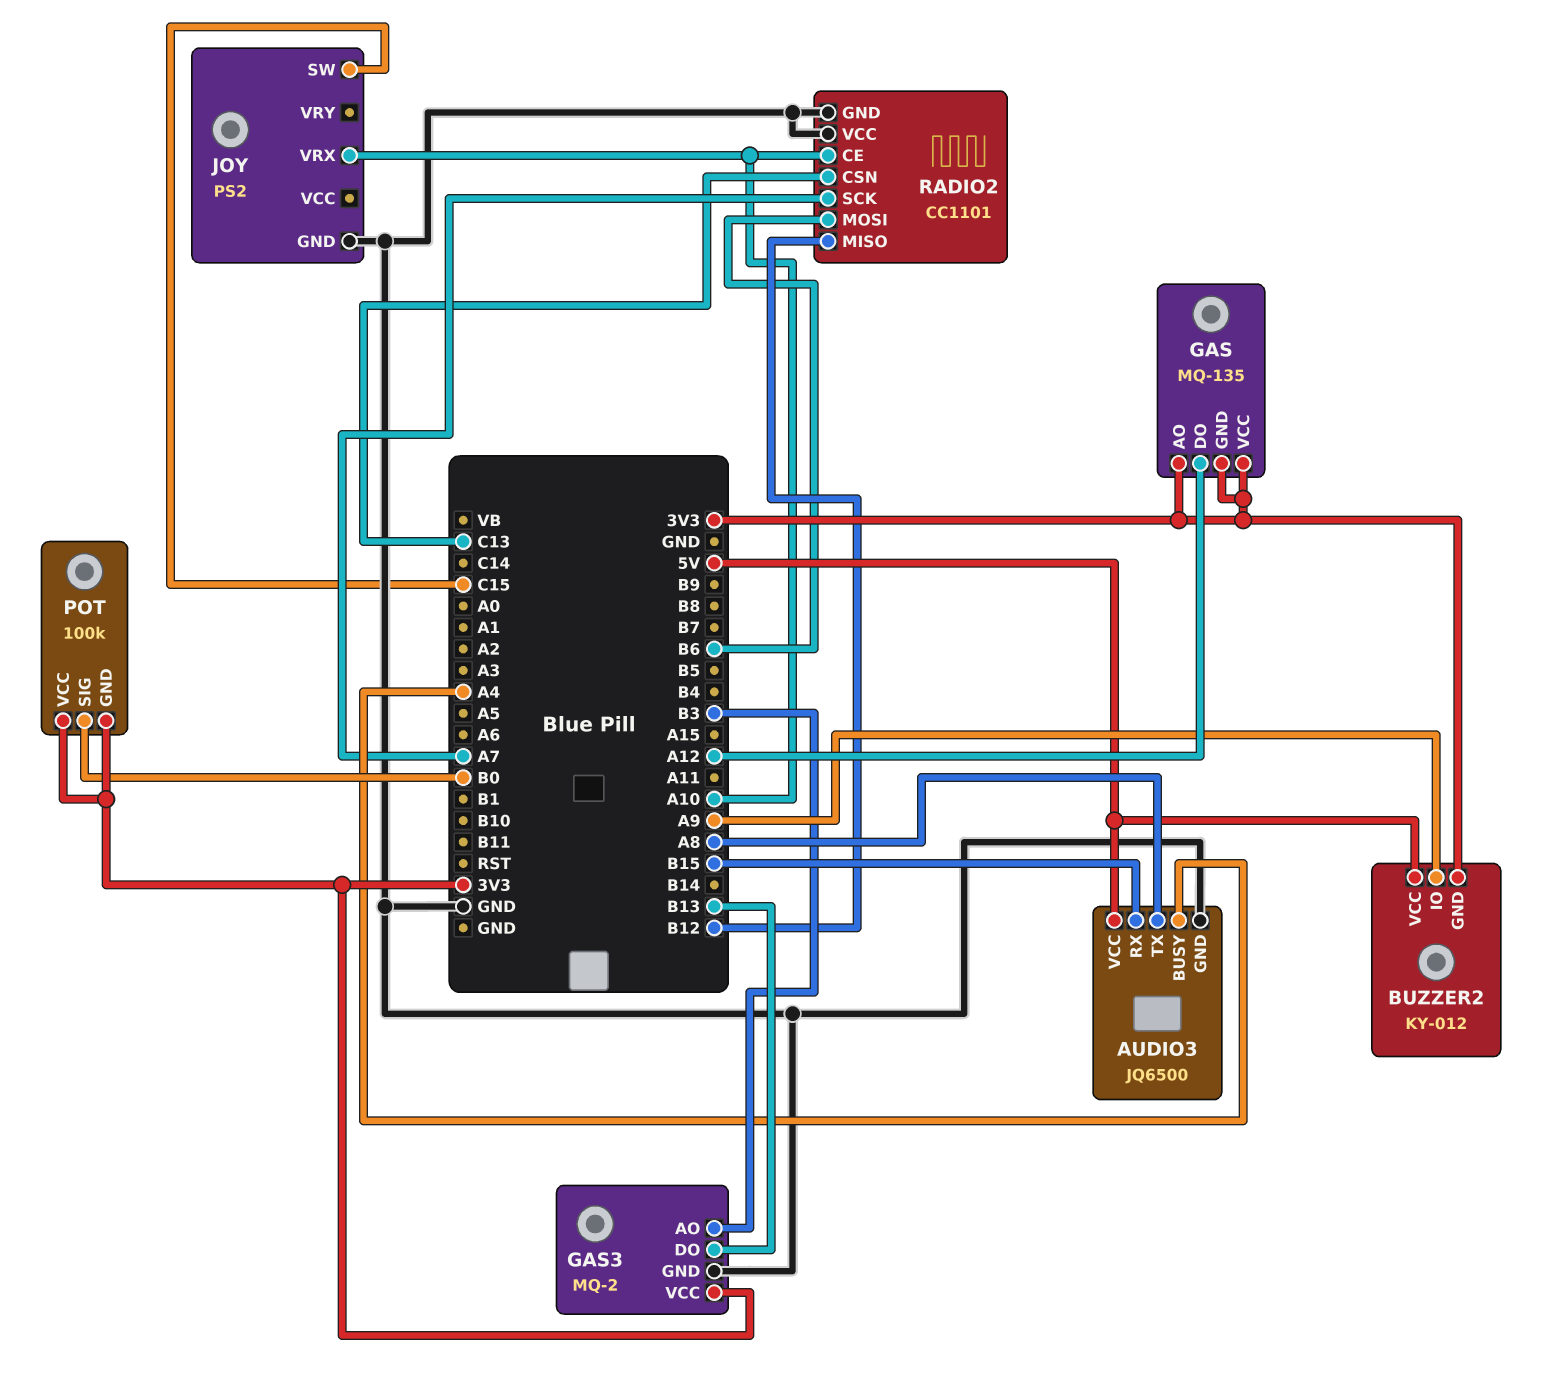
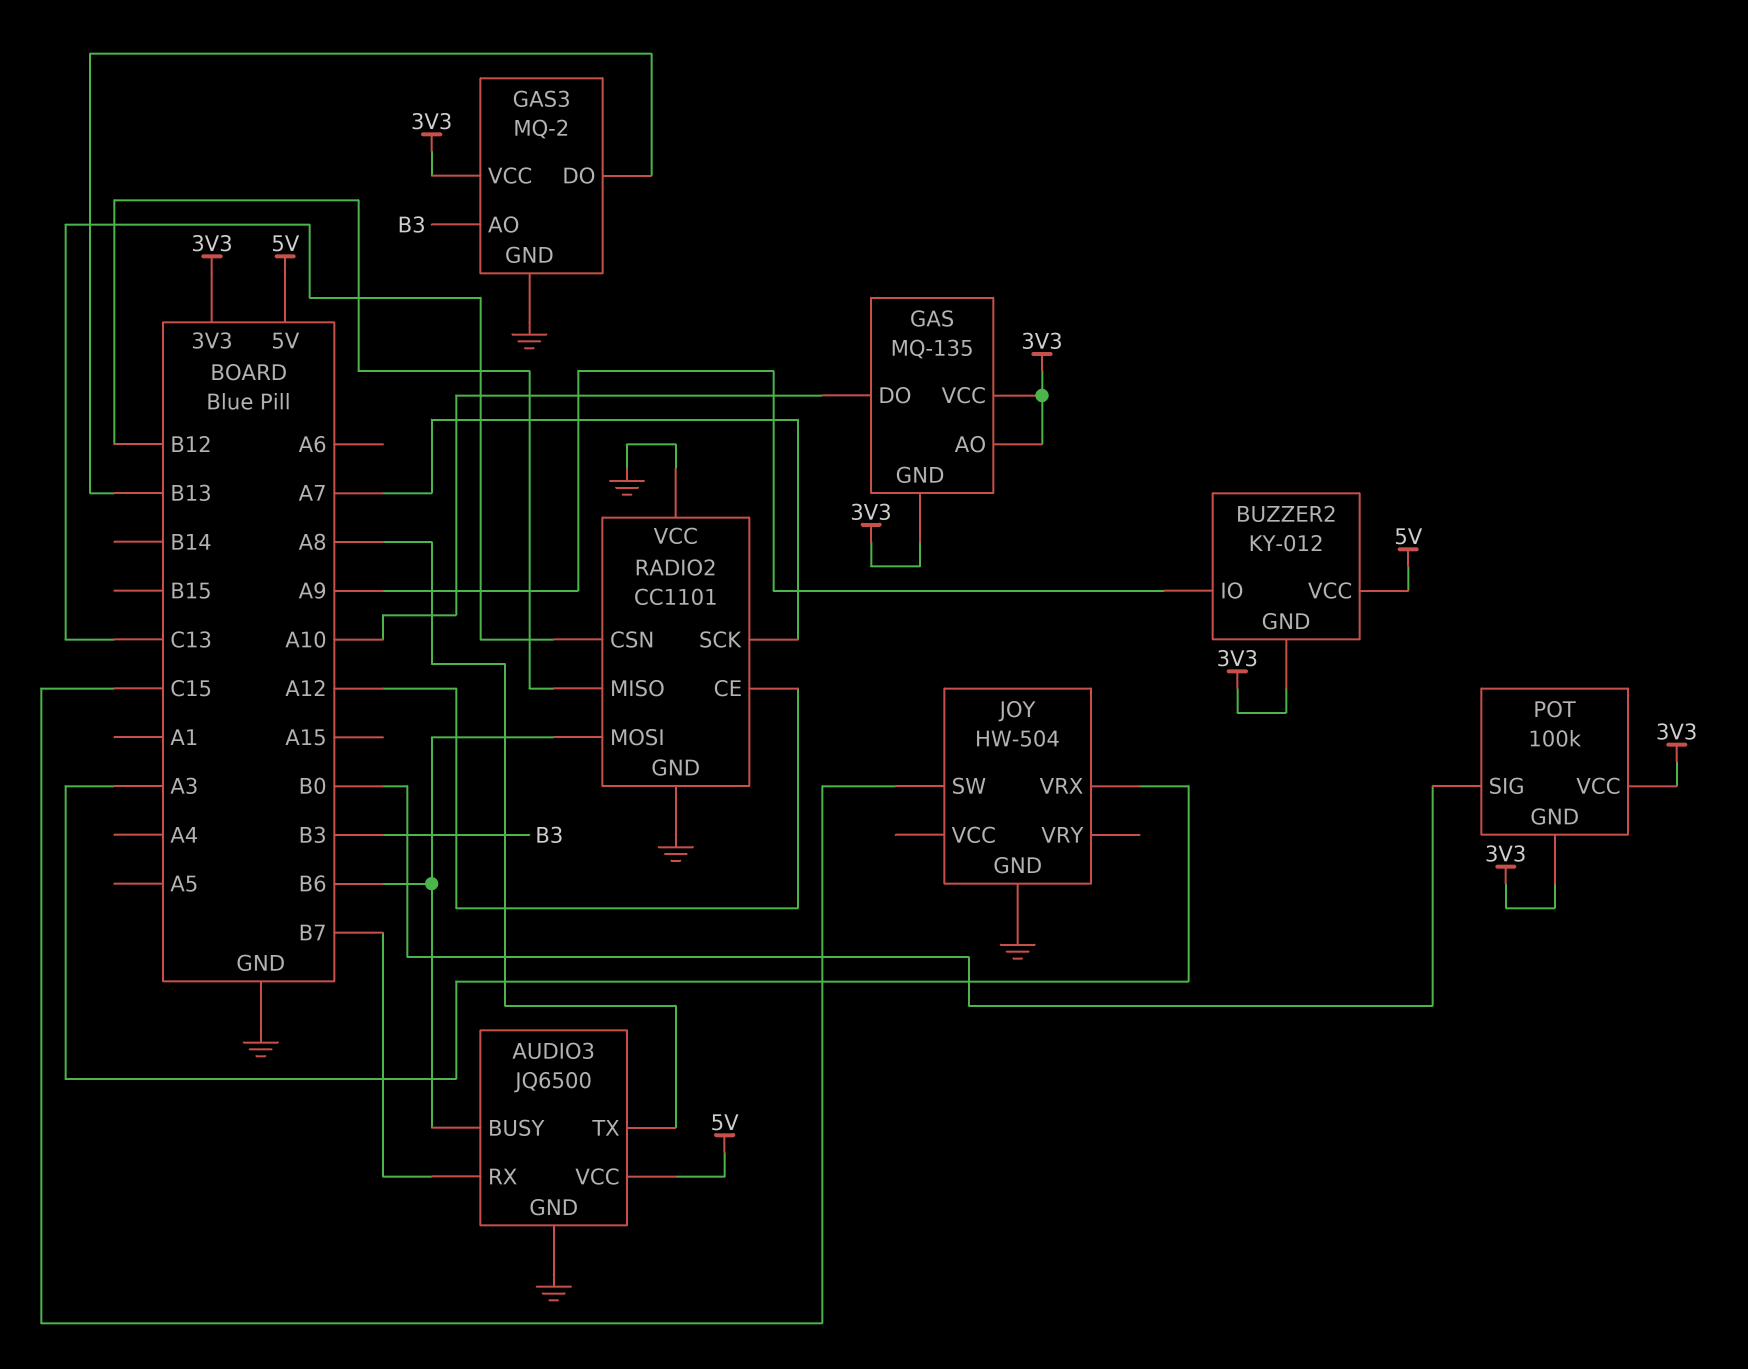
AUDIO3 pin BUSY: A4 -> B6
AUDIO3 pin RX: B15 -> B7
GAS pin DO: A12 -> A10
JOY: PS2 -> HW-504
JOY pin VRX: A10 -> A3
RADIO2 pin CE: A10 -> A12

